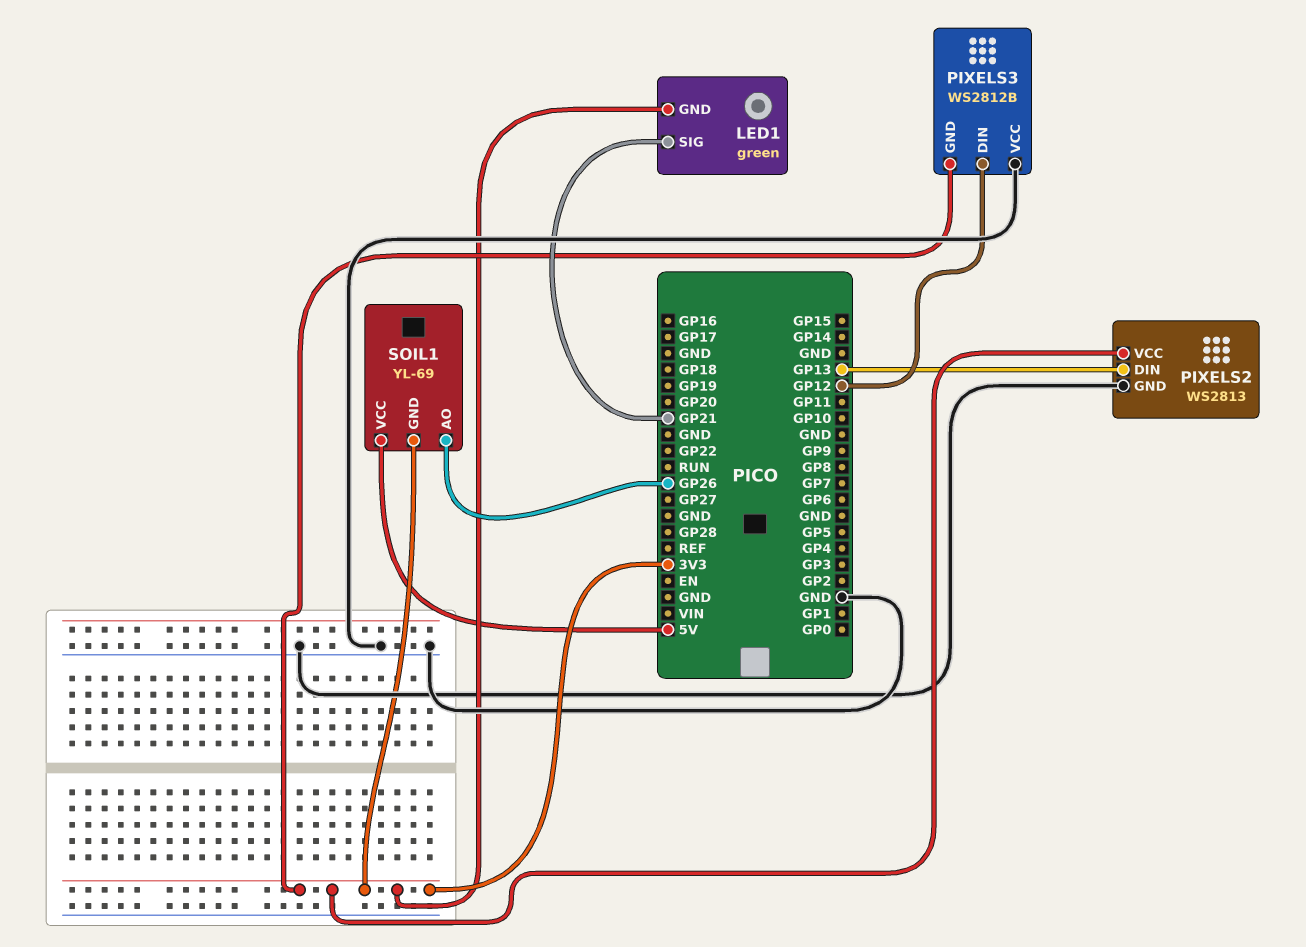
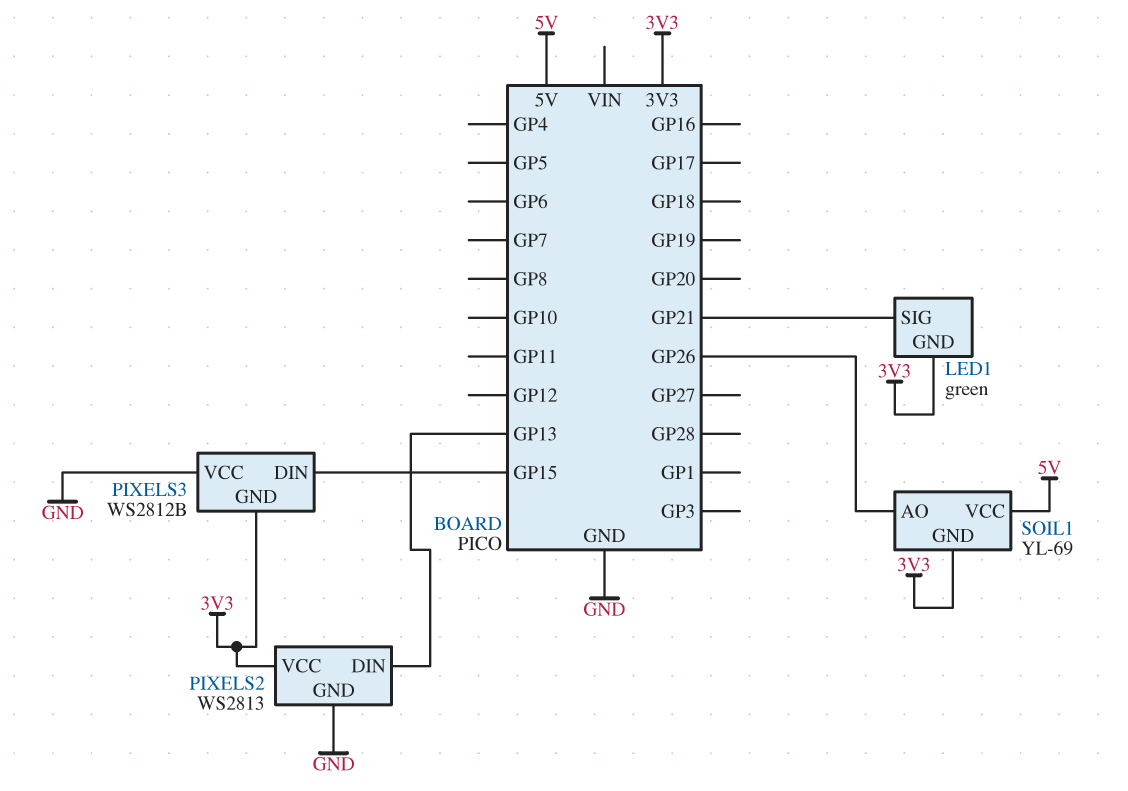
PIXELS3 pin DIN: GP12 -> GP15

